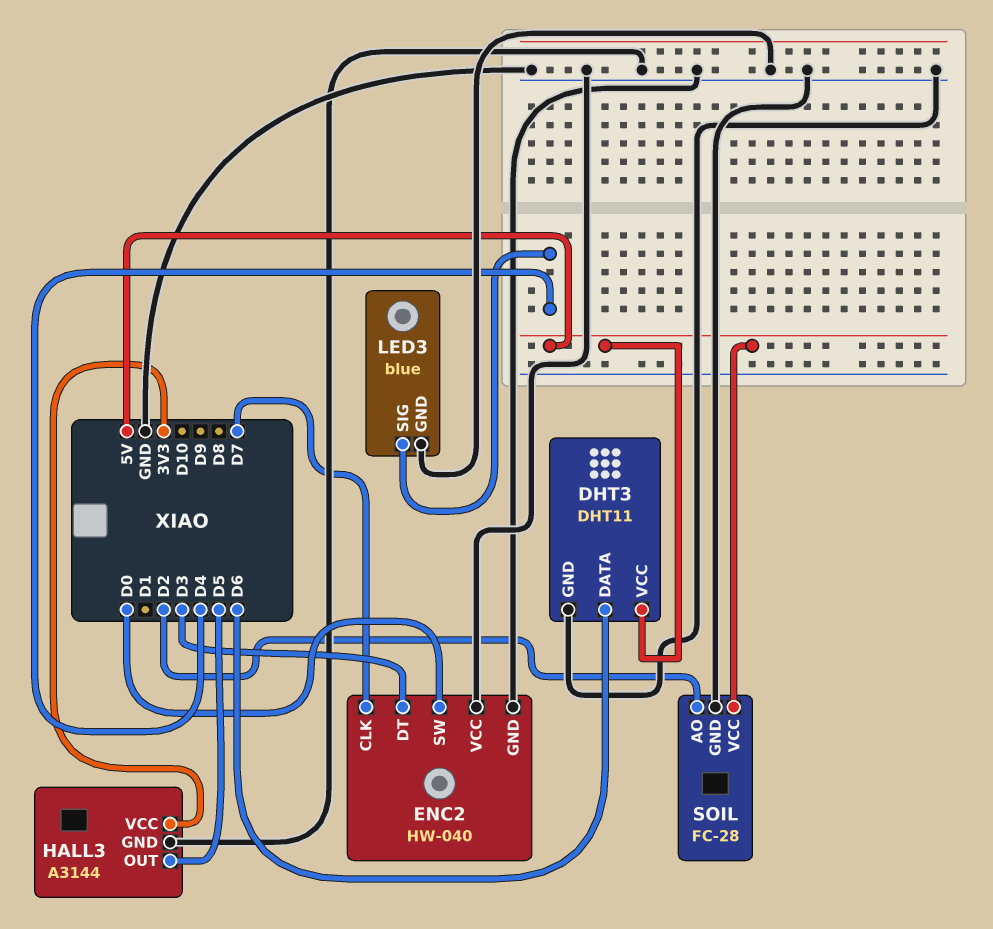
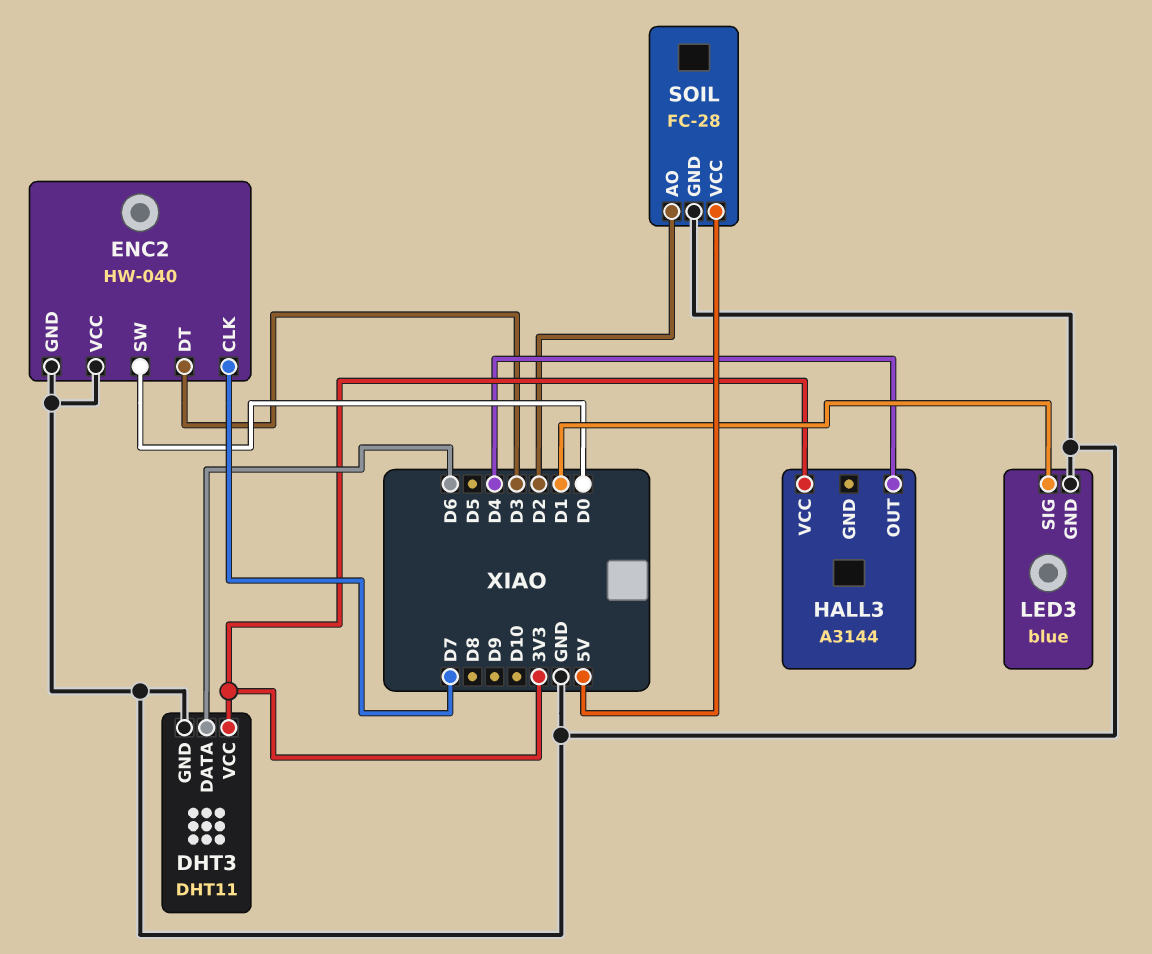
DHT3 pin VCC: 5V -> 3V3
HALL3 pin GND: GND -> none
HALL3 pin OUT: D5 -> D4
LED3 pin SIG: D4 -> D1

